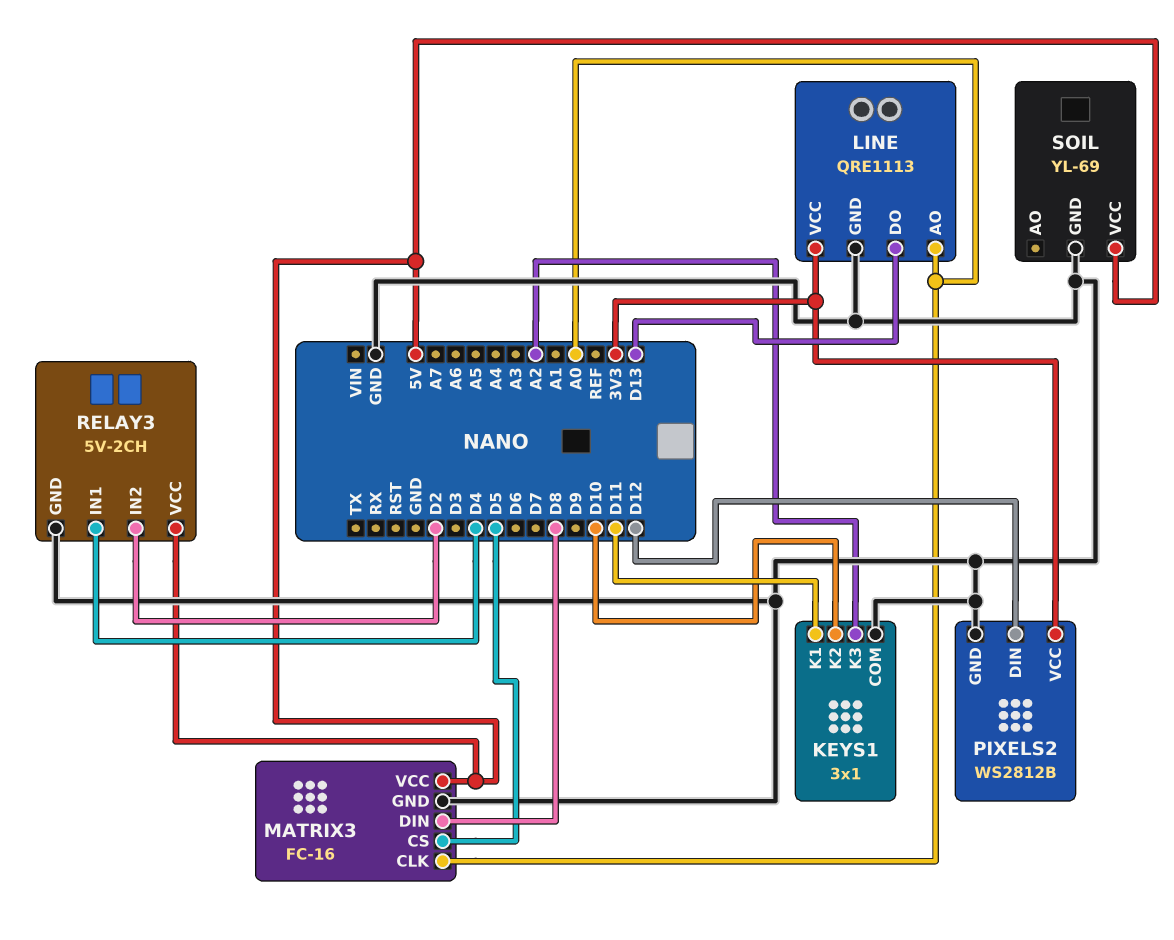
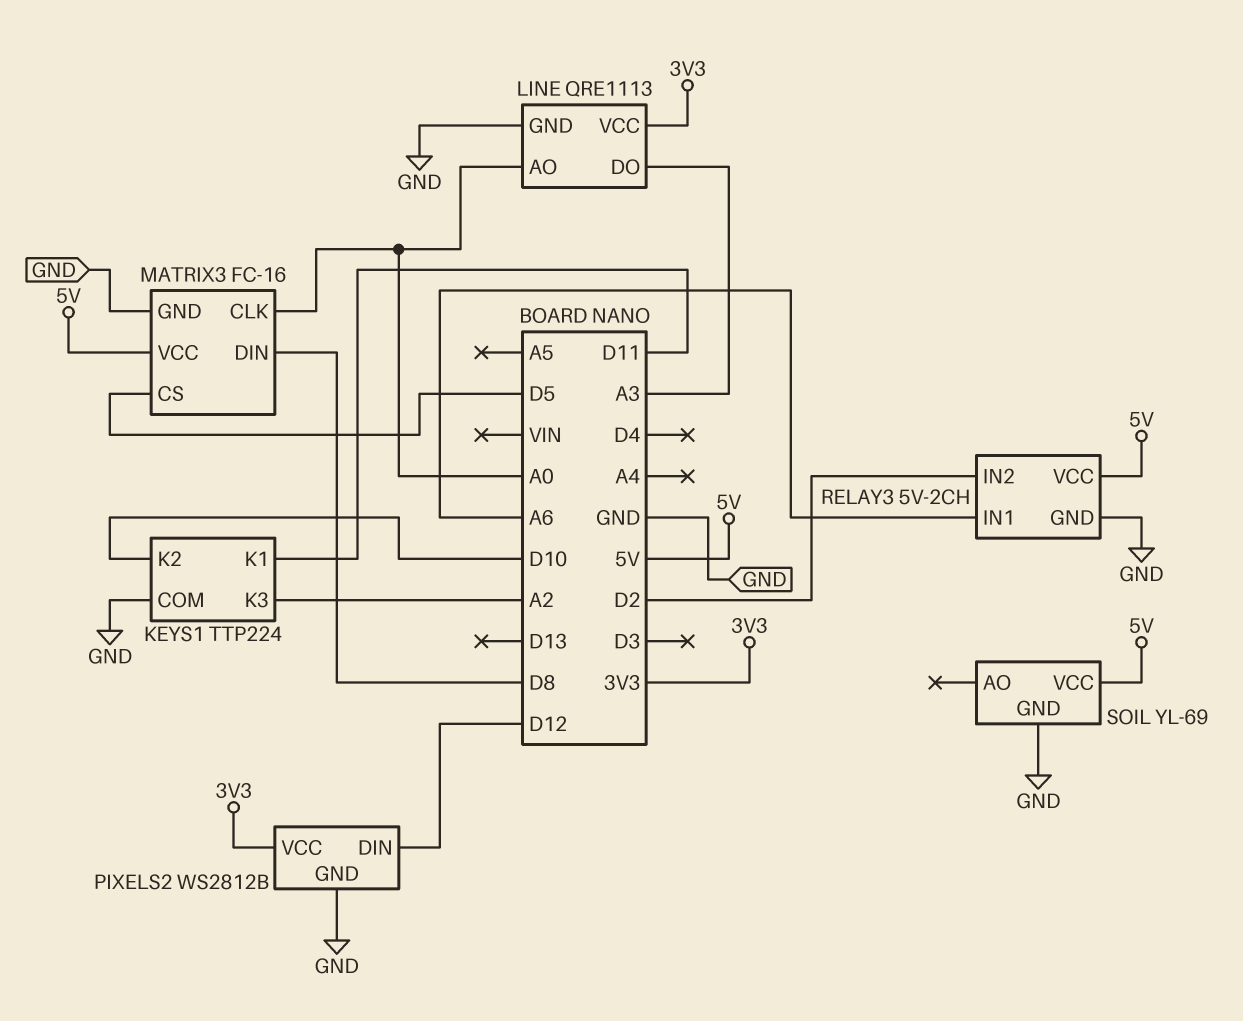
KEYS1: 3x1 -> TTP224
LINE pin DO: D13 -> A3
RELAY3 pin IN1: D4 -> A6

